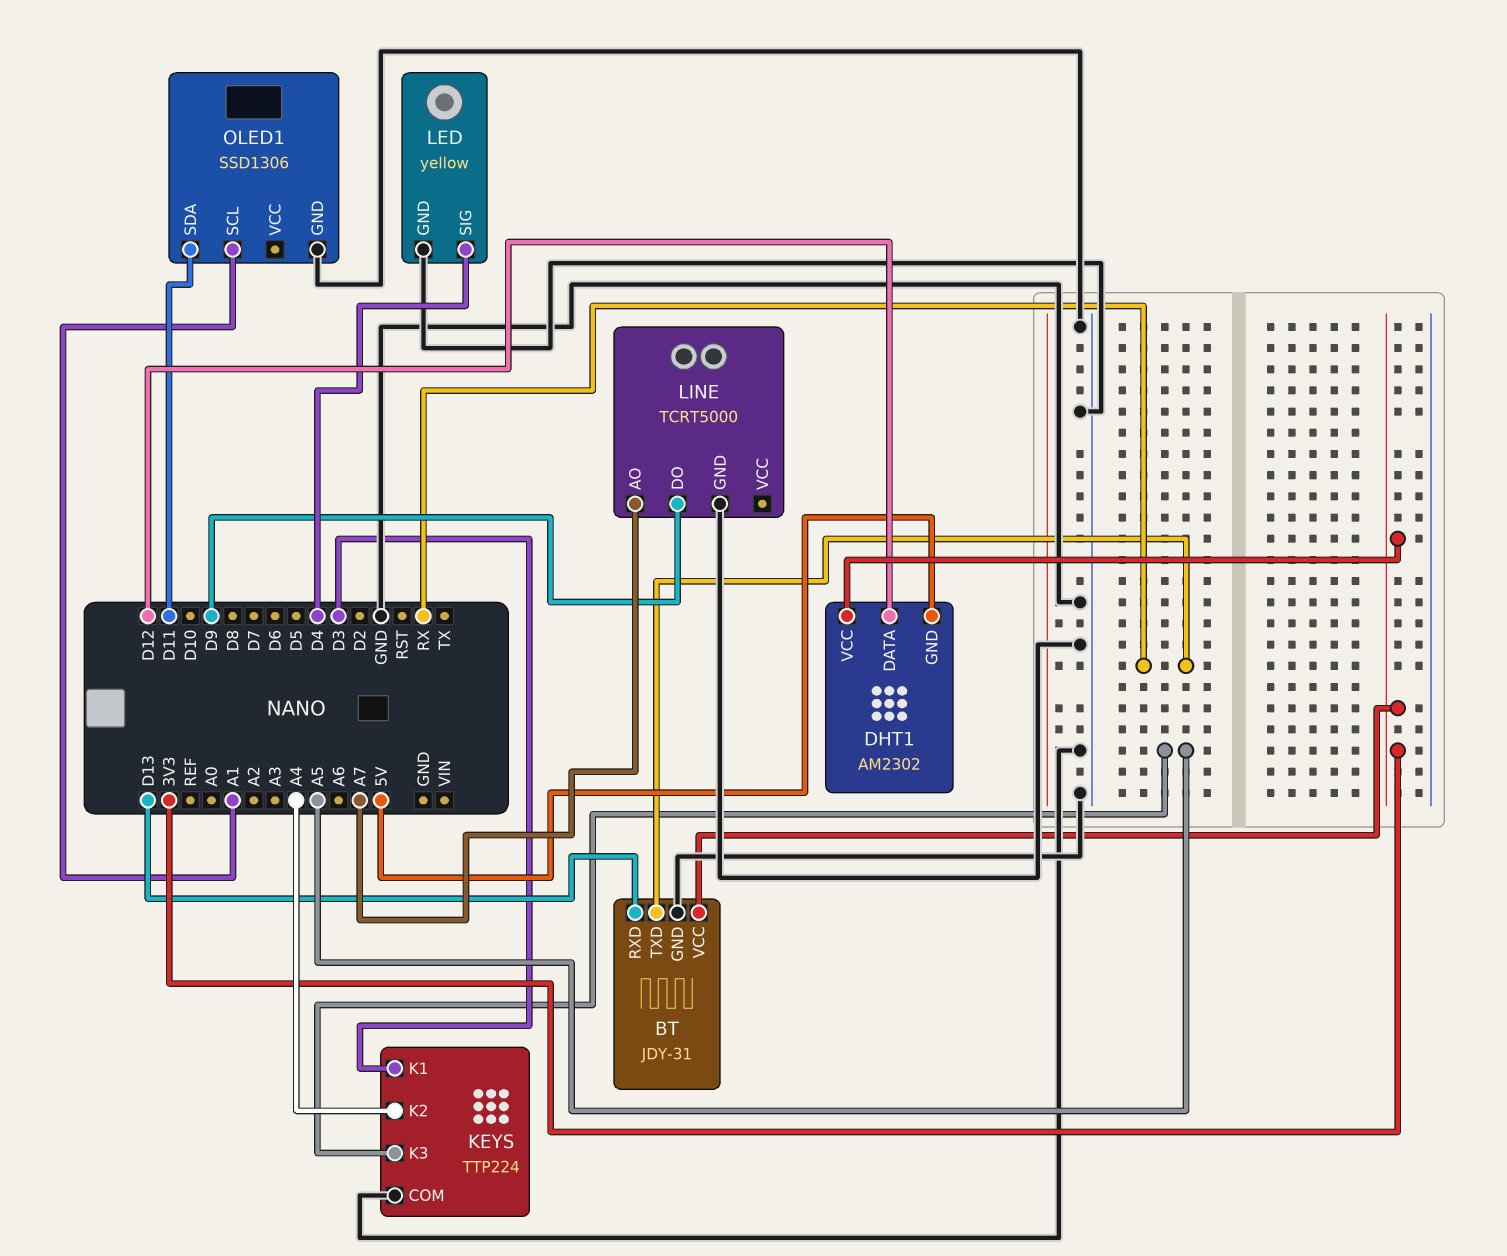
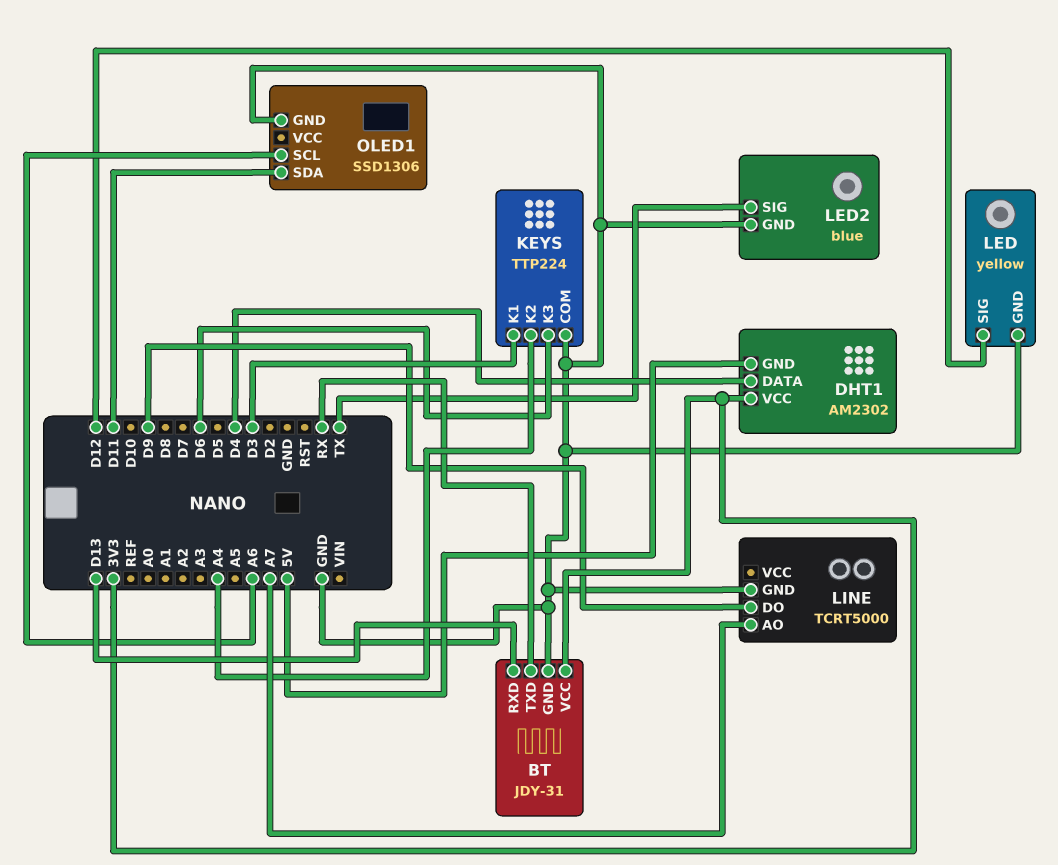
DHT1 pin DATA: D12 -> D4
KEYS pin K3: A5 -> D6
LED pin SIG: D4 -> D12
LED2: none -> blue
LED2 pin GND: none -> GND
LED2 pin SIG: none -> TX
OLED1 pin SCL: A1 -> A6

